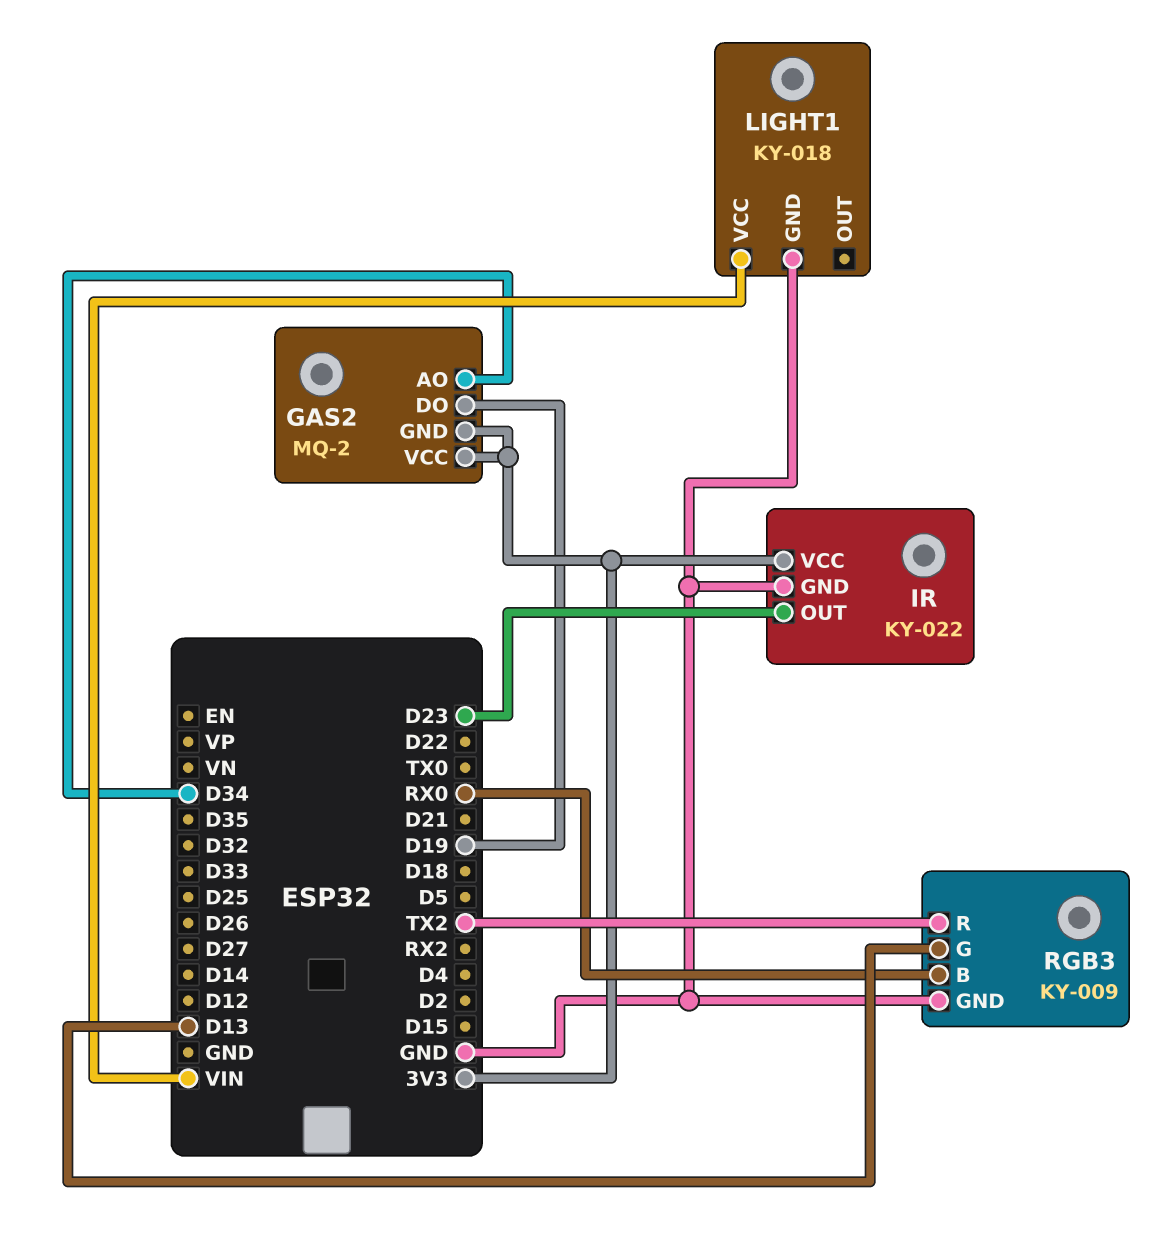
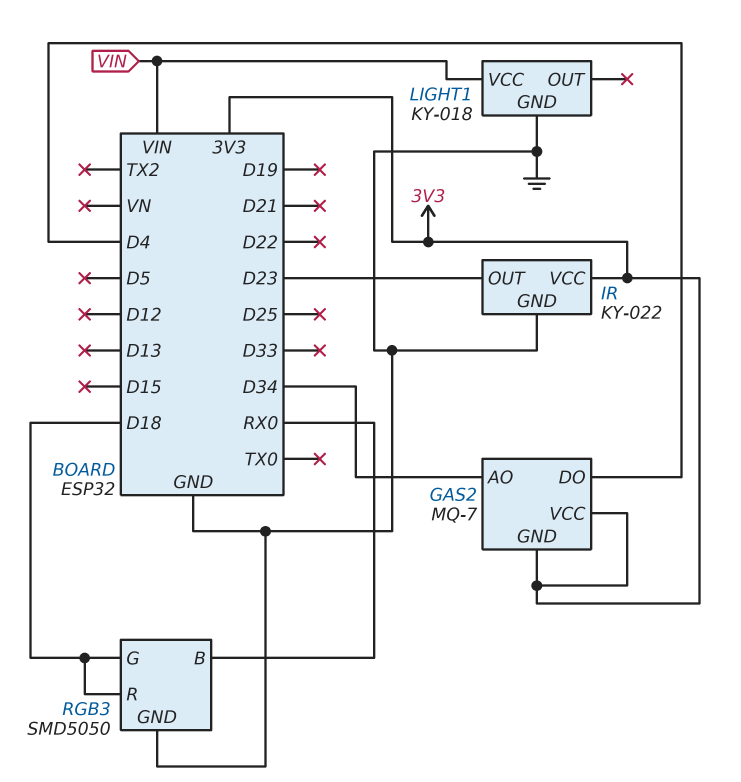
GAS2: MQ-2 -> MQ-7
GAS2 pin DO: D19 -> D4
RGB3: KY-009 -> SMD5050
RGB3 pin G: D13 -> D18
RGB3 pin R: TX2 -> D18

